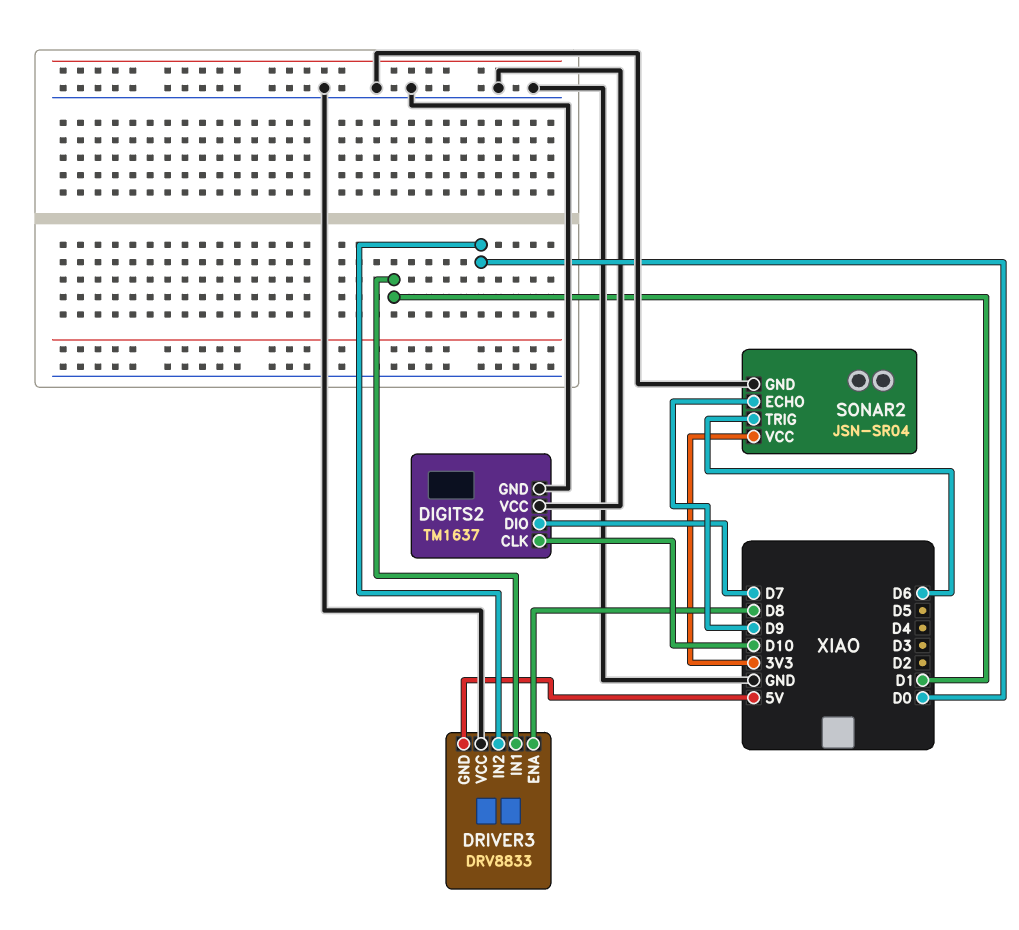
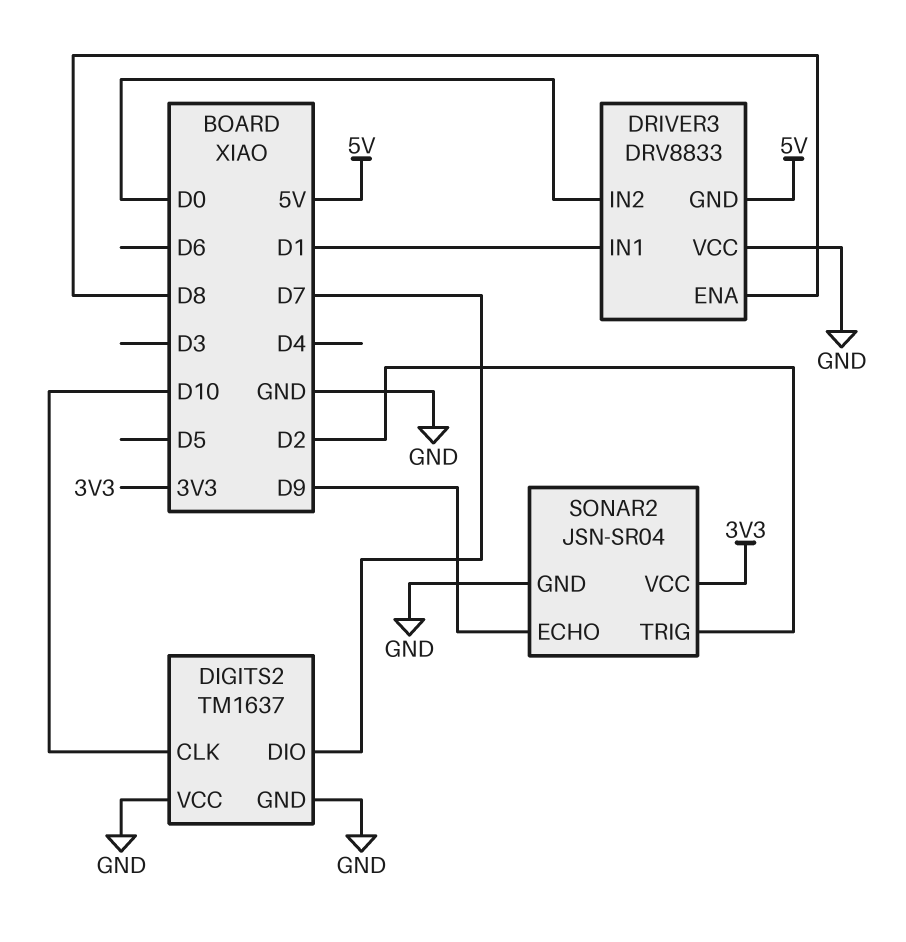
SONAR2 pin TRIG: D6 -> D2

